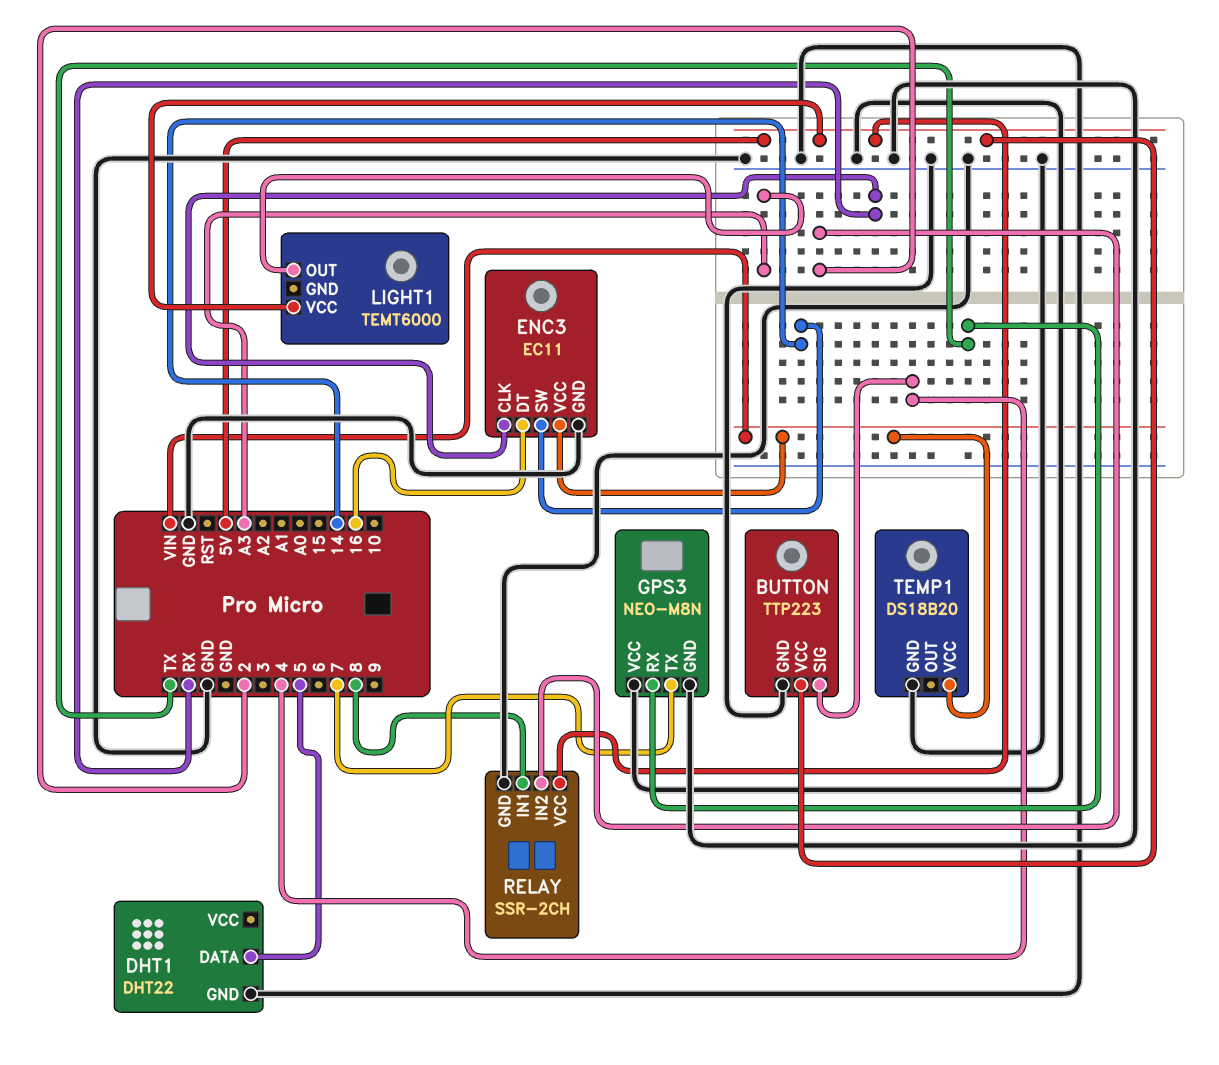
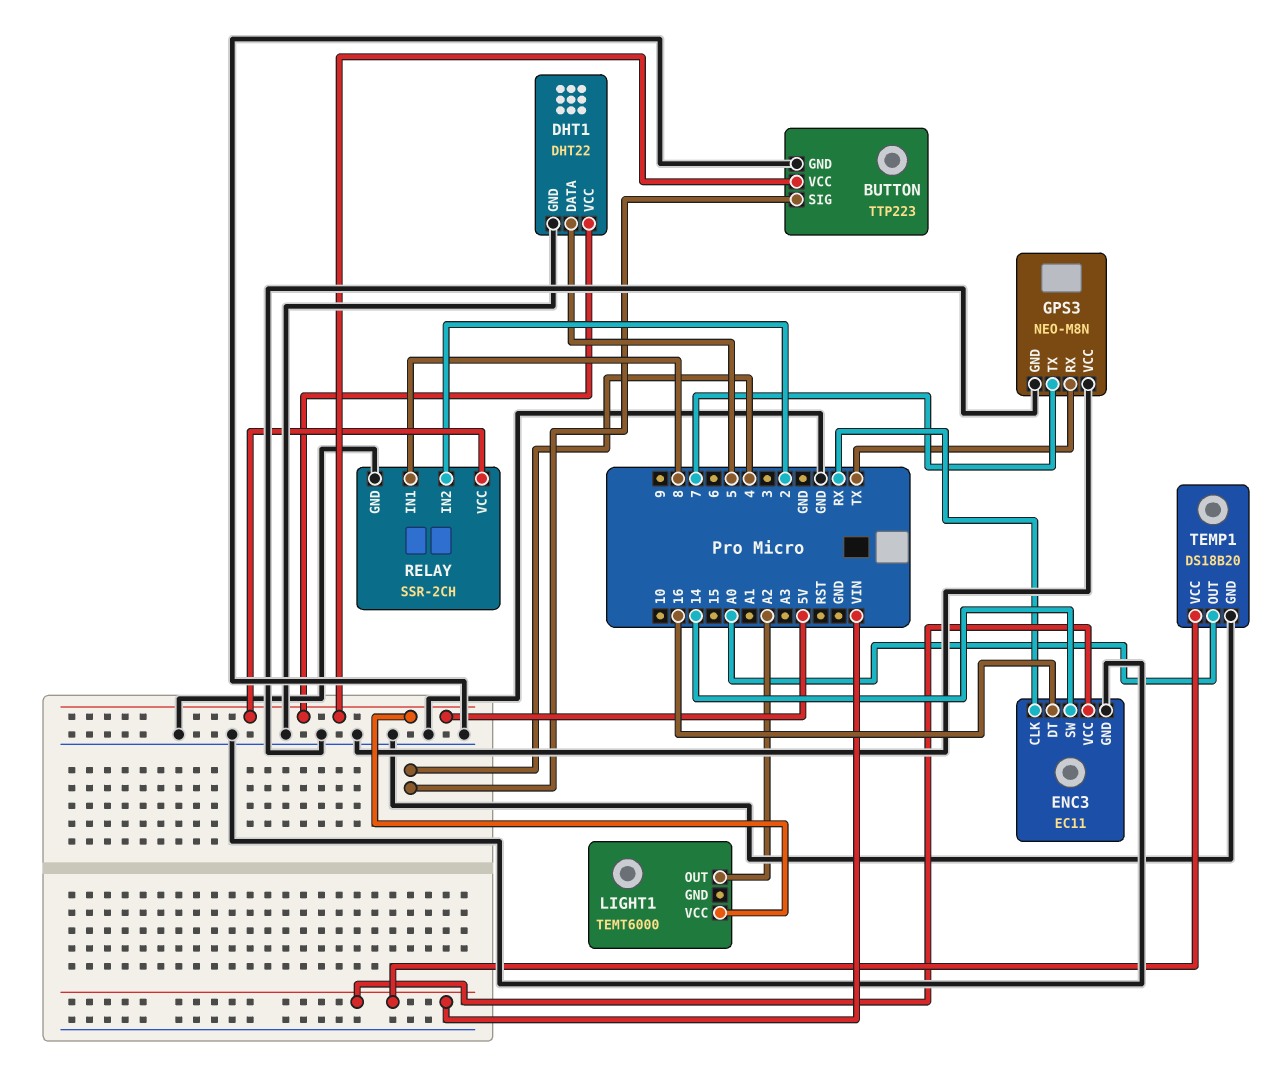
DHT1 pin VCC: none -> 5V
LIGHT1 pin OUT: A3 -> A2
TEMP1 pin OUT: none -> A0

